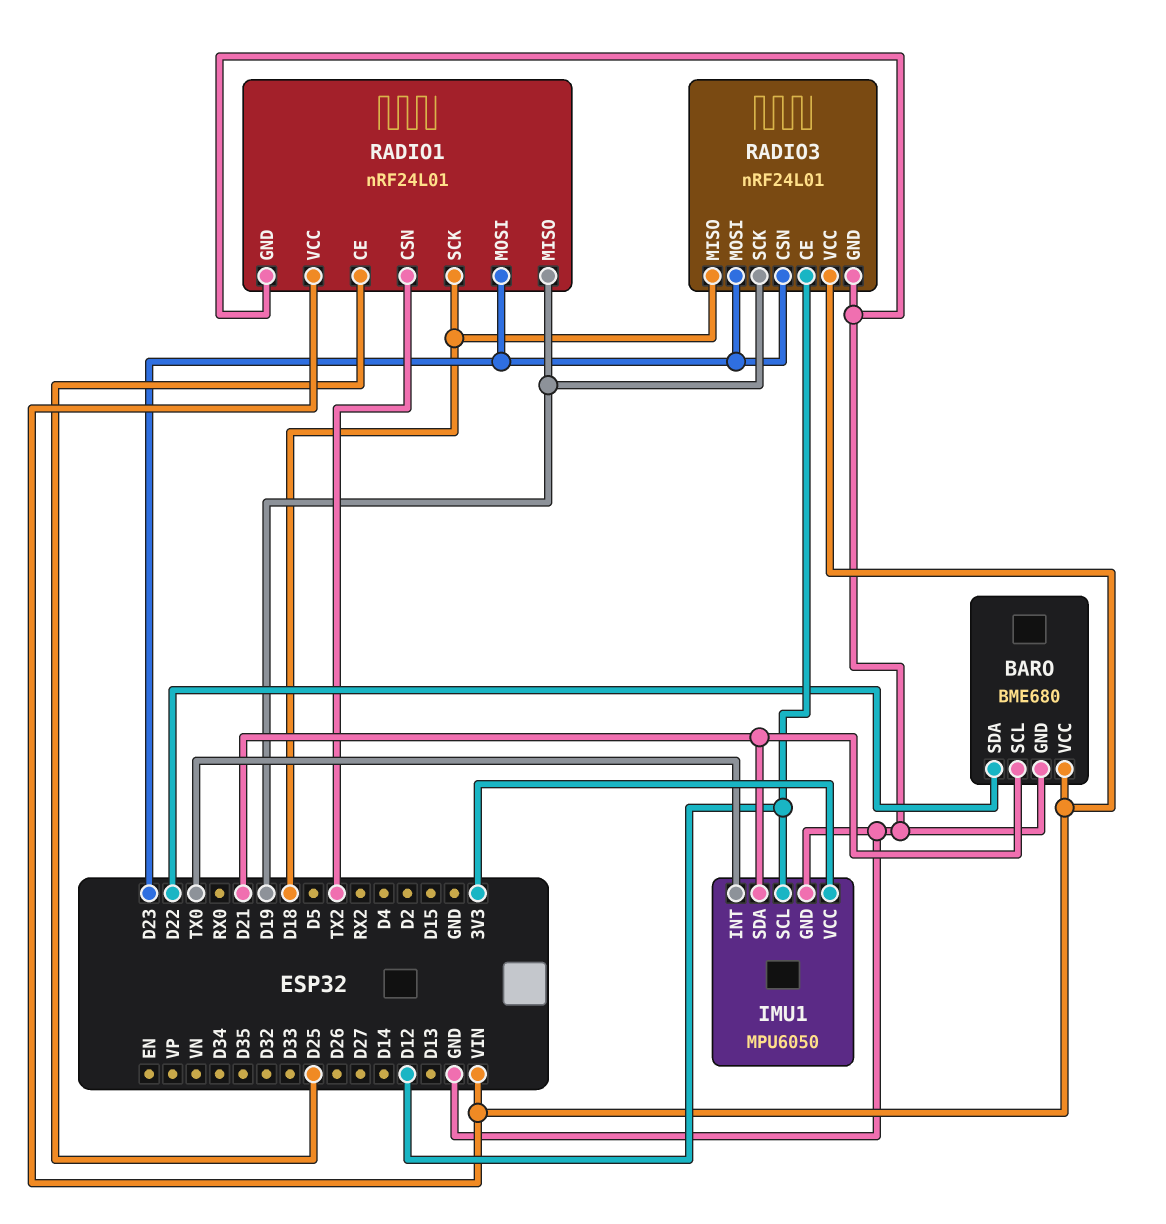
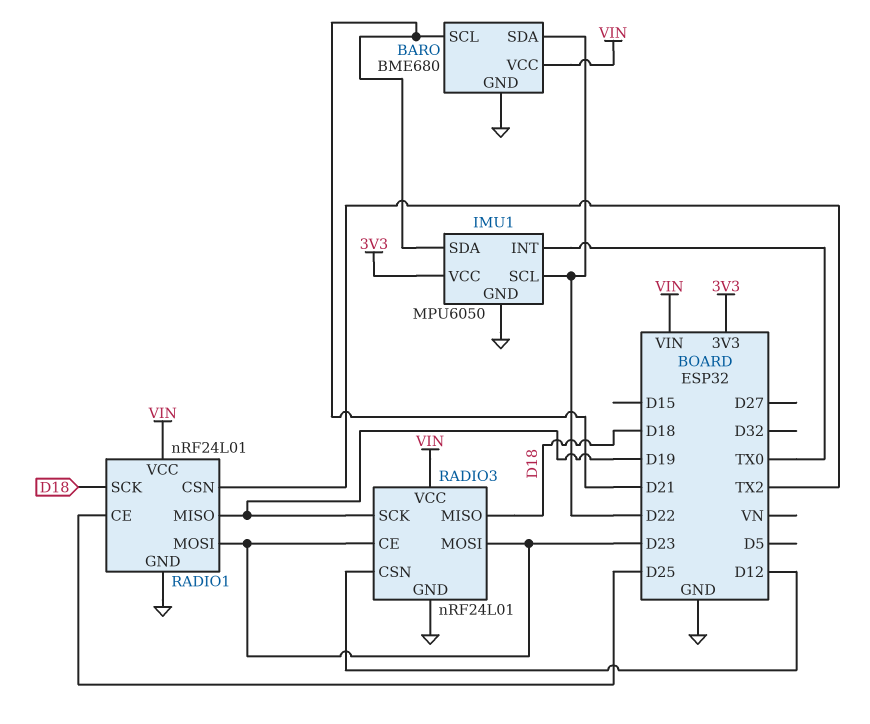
IMU1 pin SCL: D12 -> D22
RADIO3 pin CE: D12 -> D23
RADIO3 pin CSN: D23 -> D12

